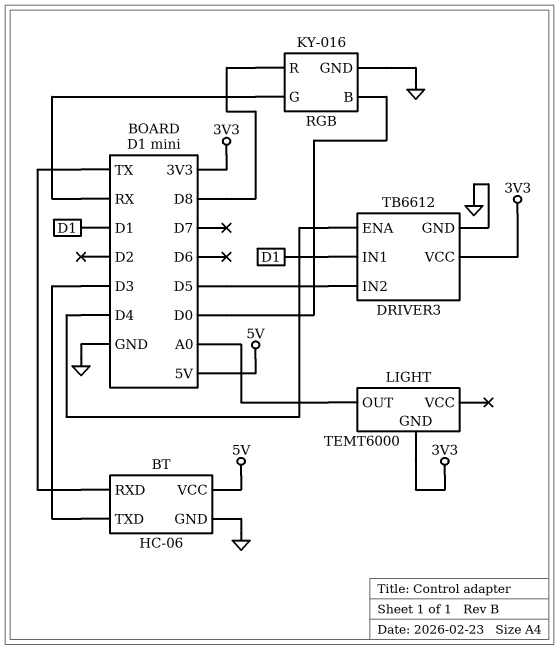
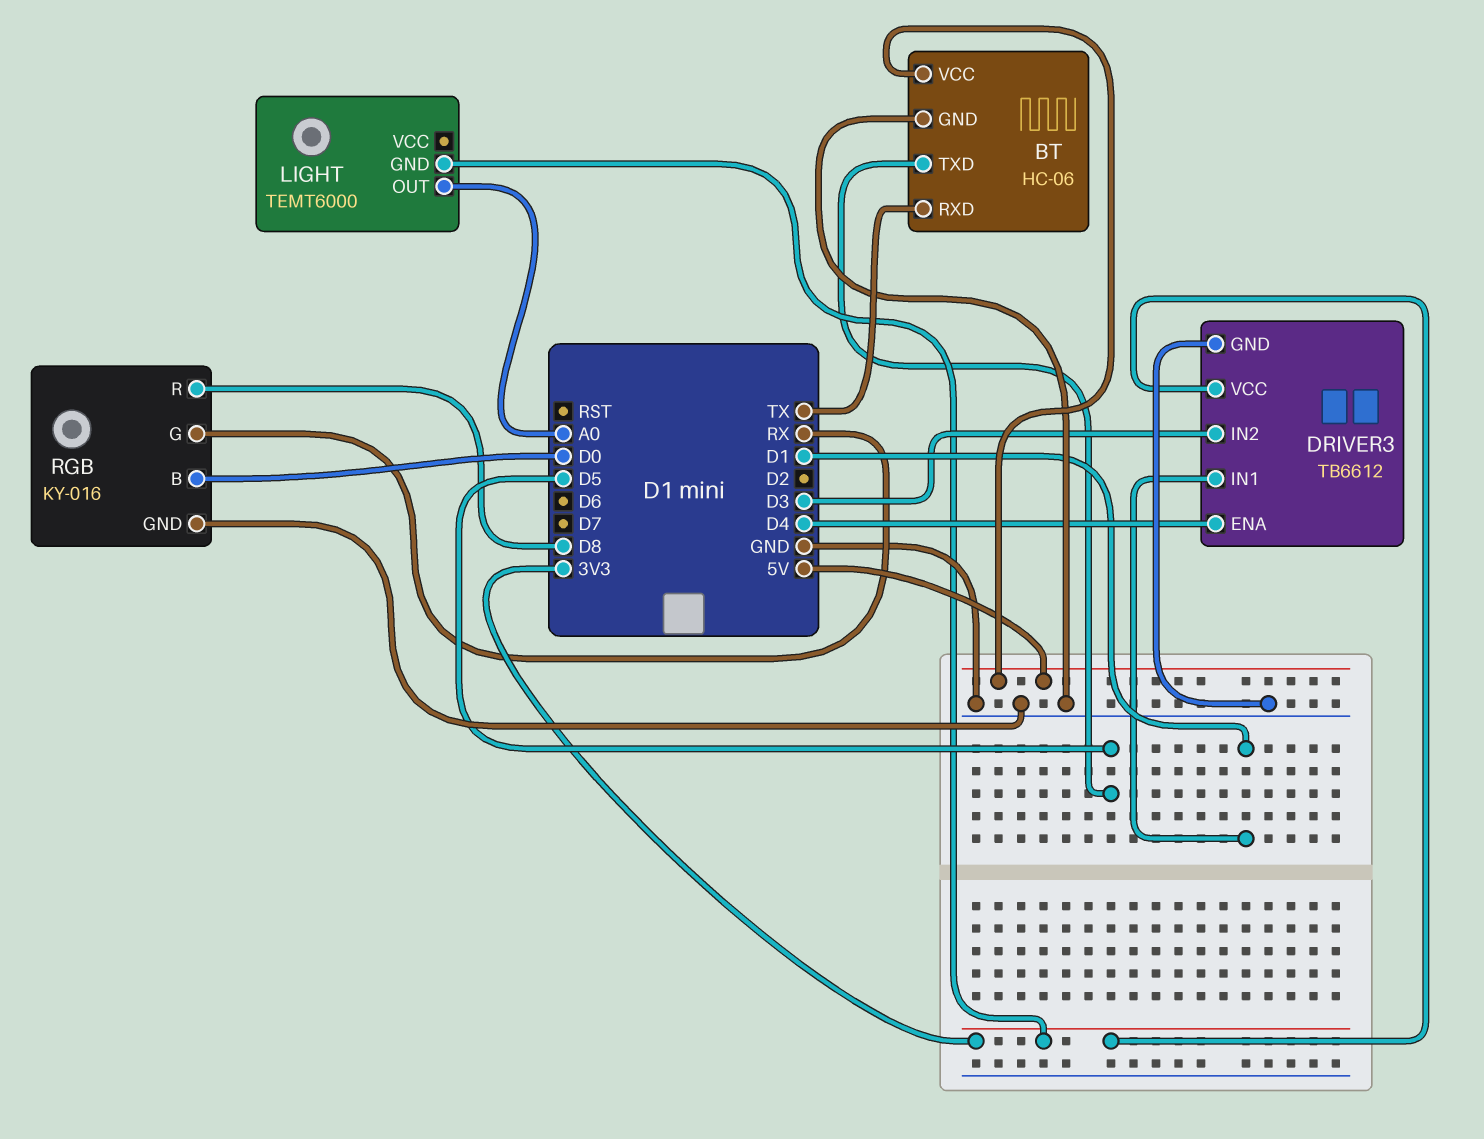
BT pin TXD: D3 -> D5
DRIVER3 pin IN2: D5 -> D3

